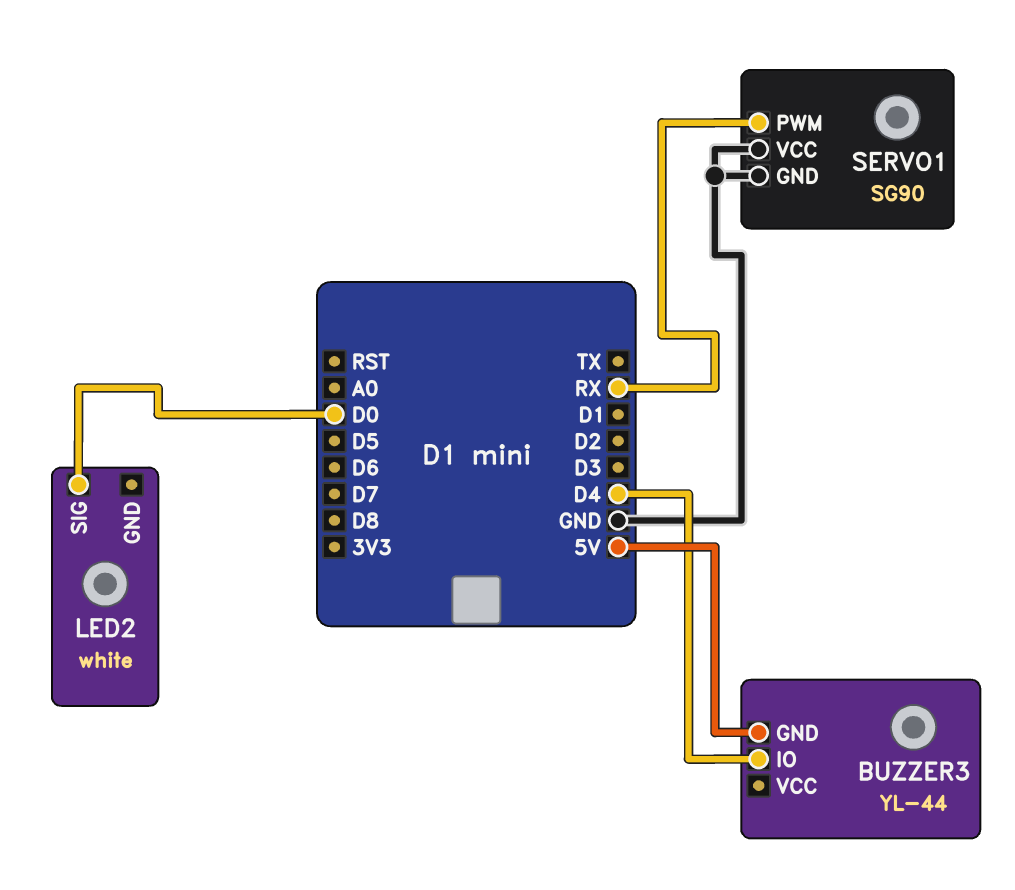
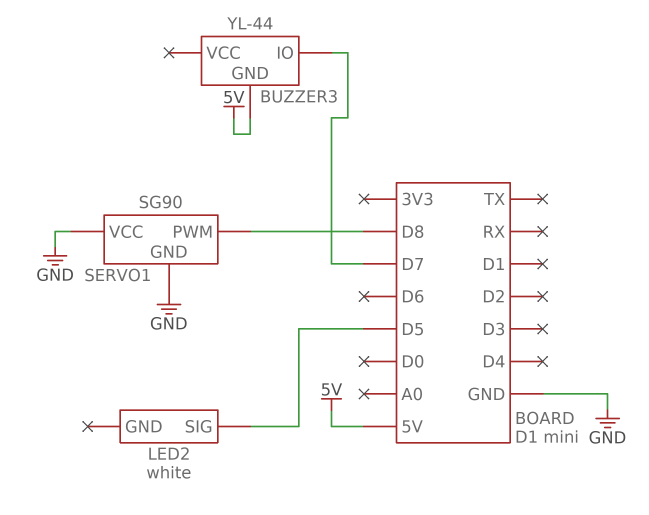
BUZZER3 pin IO: D4 -> D7
LED2 pin SIG: D0 -> D5
SERVO1 pin PWM: RX -> D8

